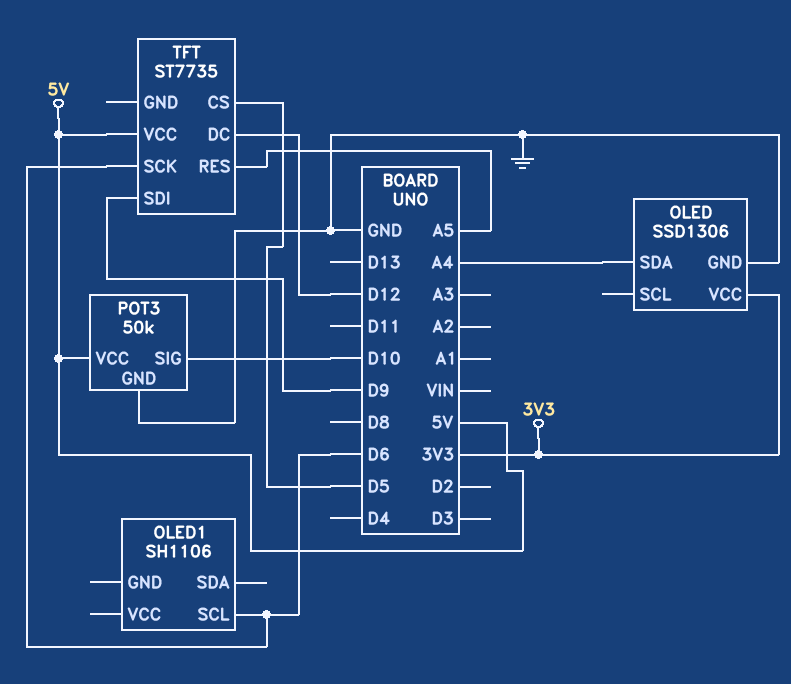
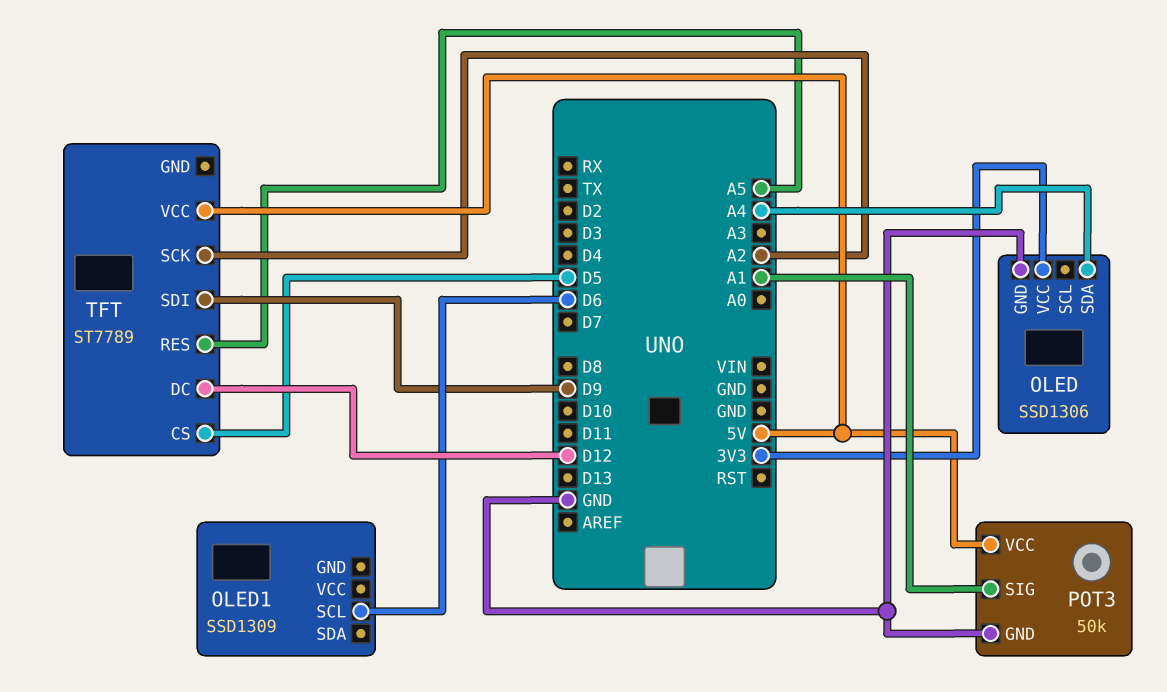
OLED1: SH1106 -> SSD1309
POT3 pin SIG: D10 -> A1
TFT: ST7735 -> ST7789
TFT pin SCK: D6 -> A2

